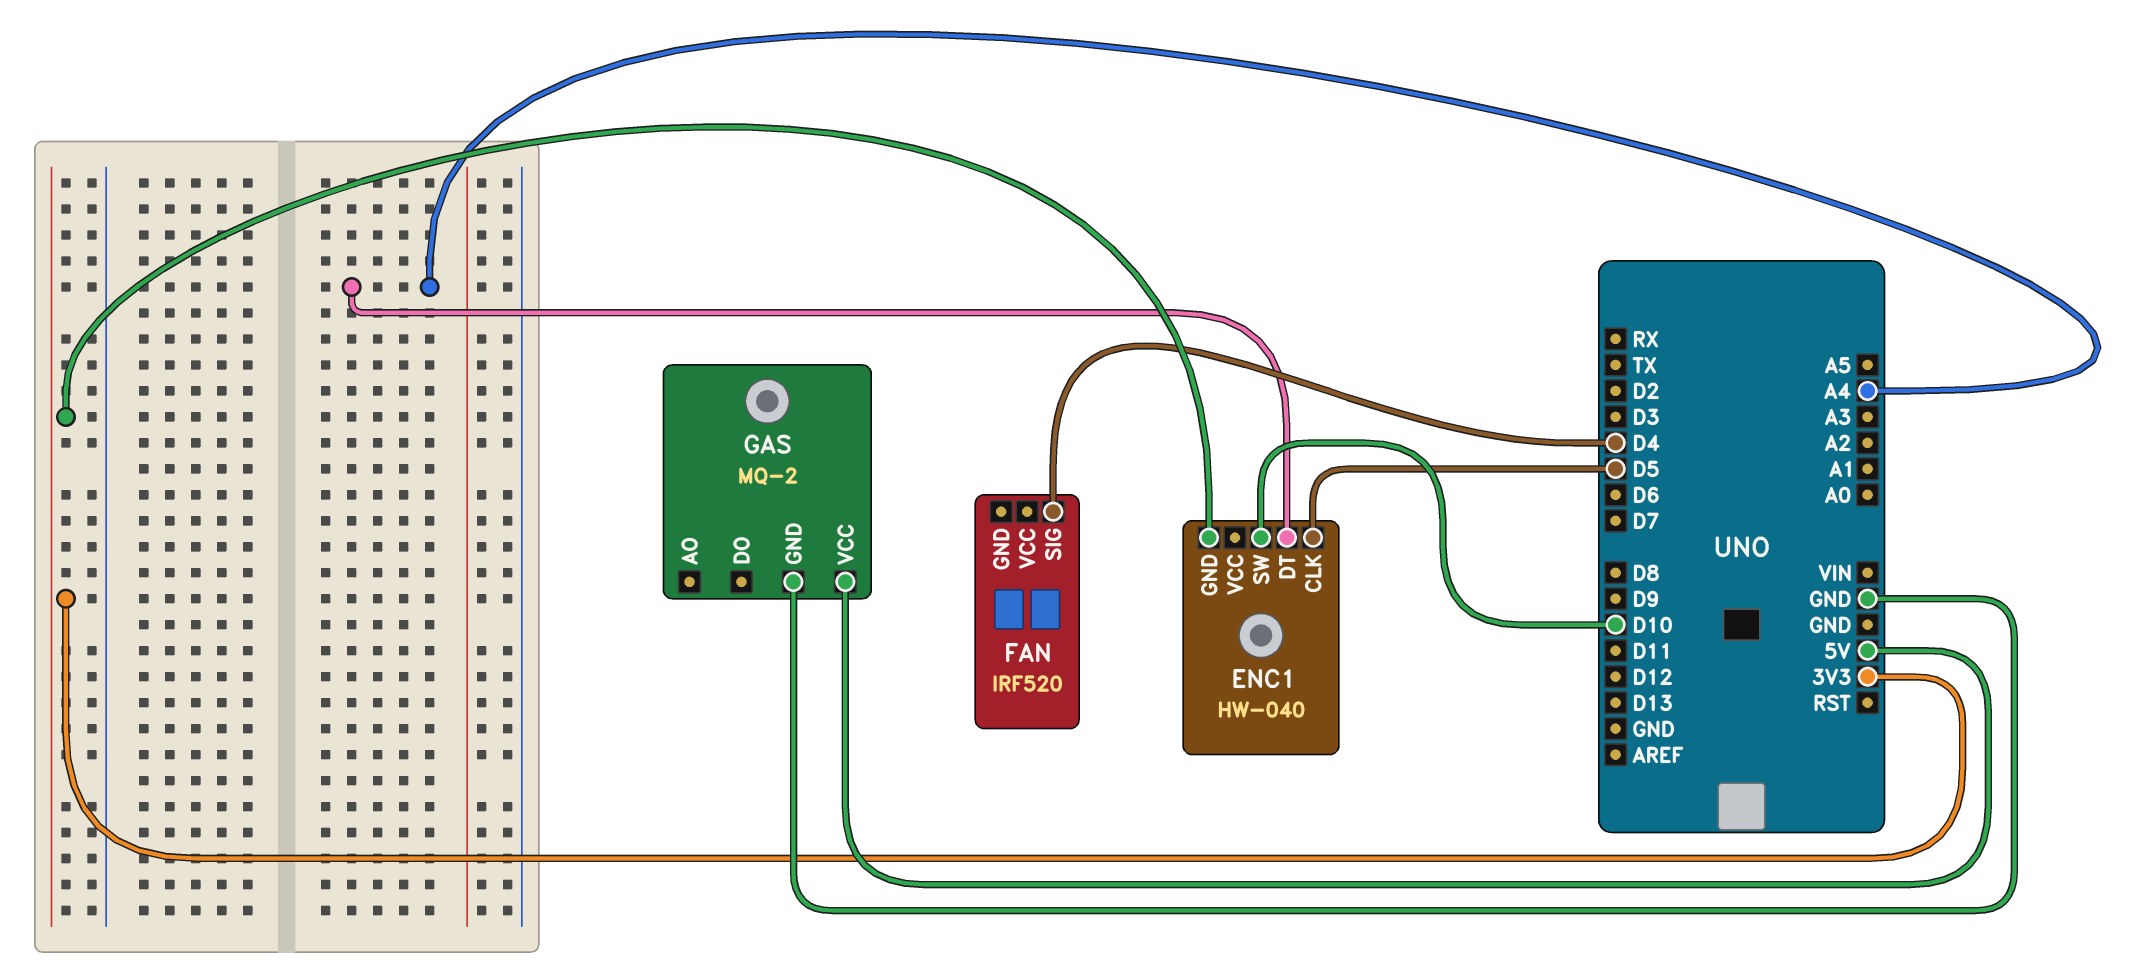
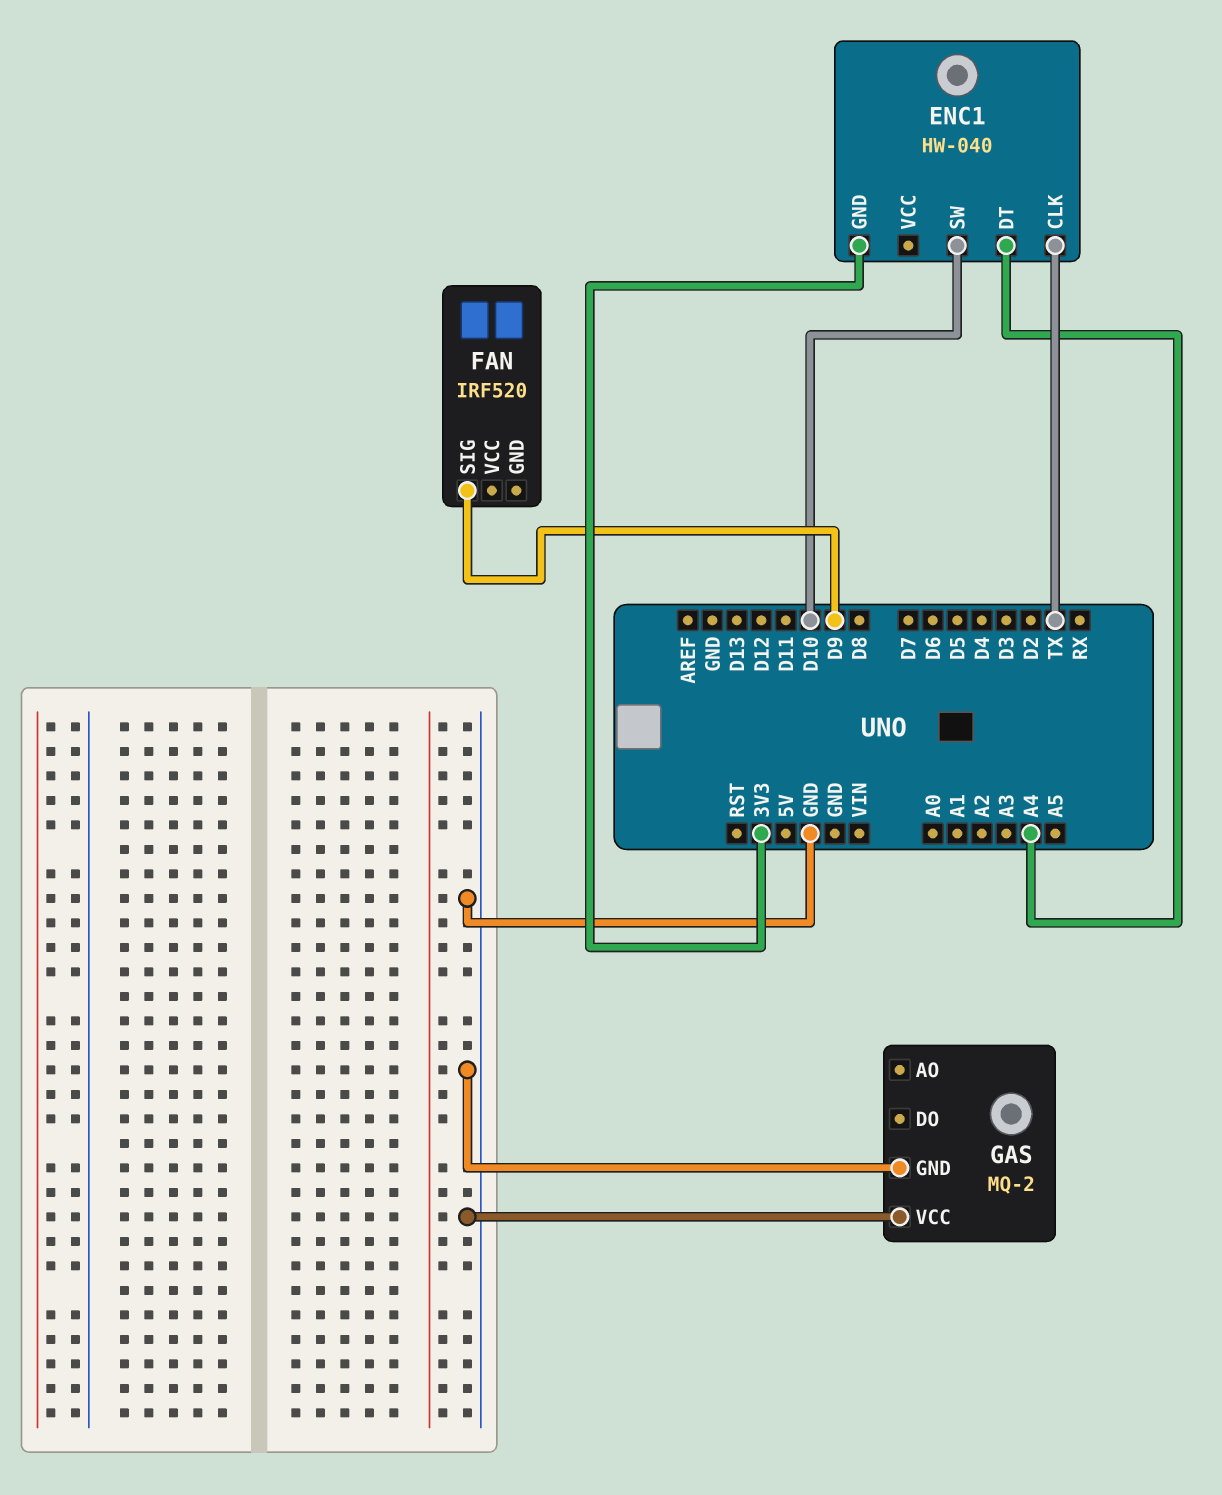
ENC1 pin CLK: D5 -> TX
FAN pin SIG: D4 -> D9
GAS pin VCC: 5V -> GND

